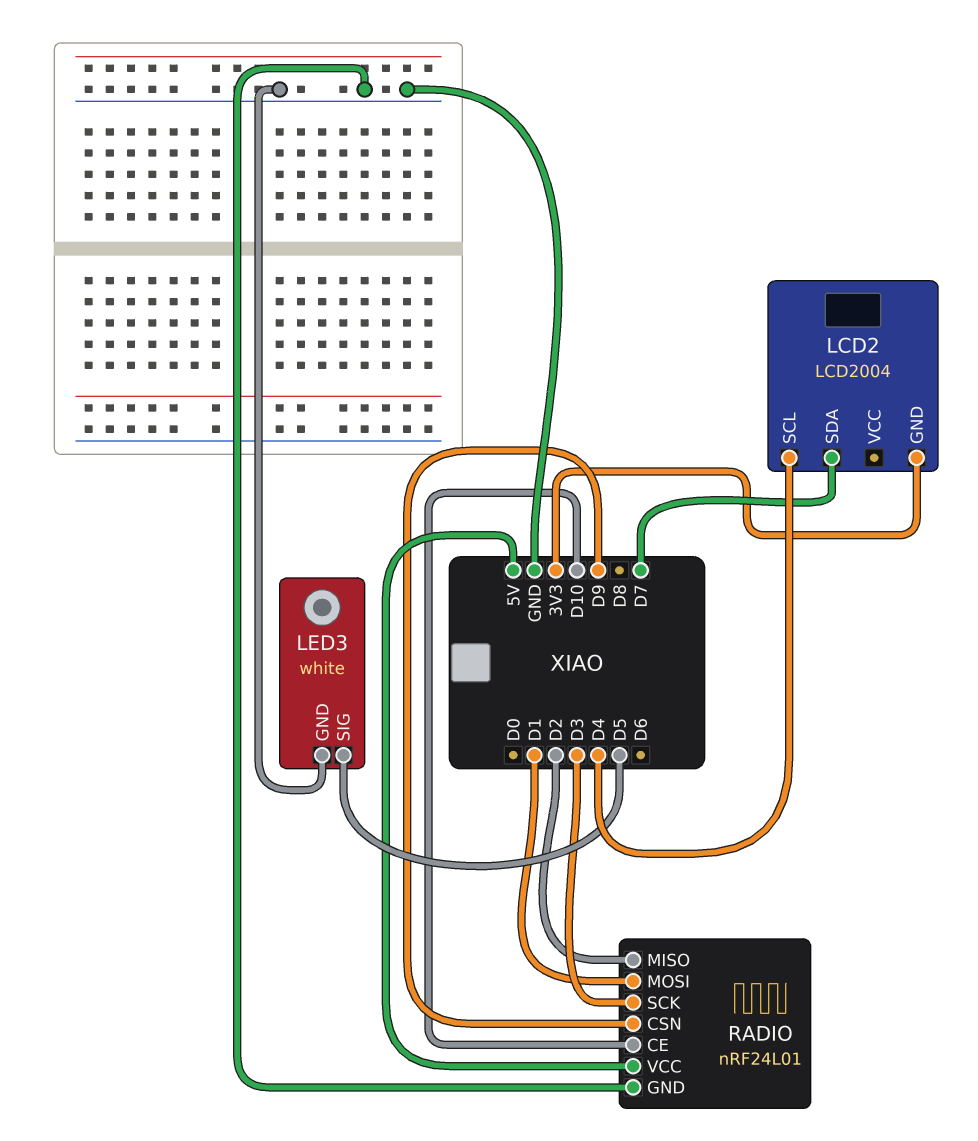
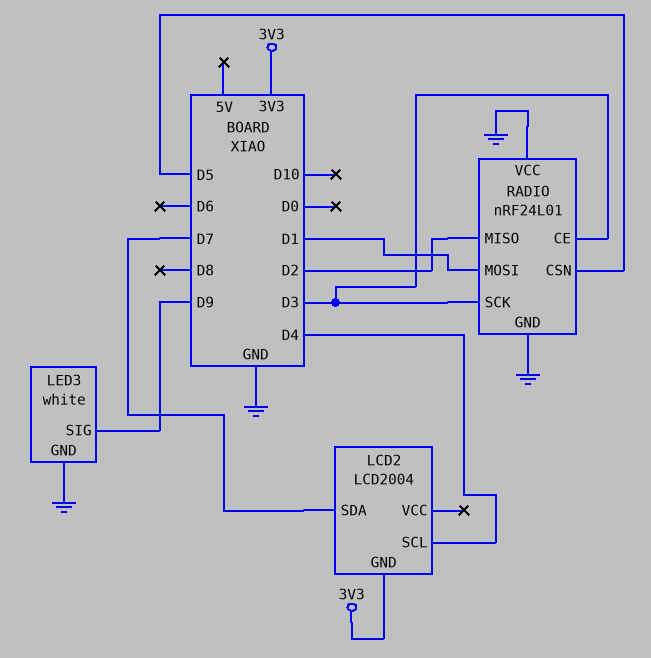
LED3 pin SIG: D5 -> D9
RADIO pin CE: D10 -> D3
RADIO pin CSN: D9 -> D5
RADIO pin VCC: 5V -> GND

